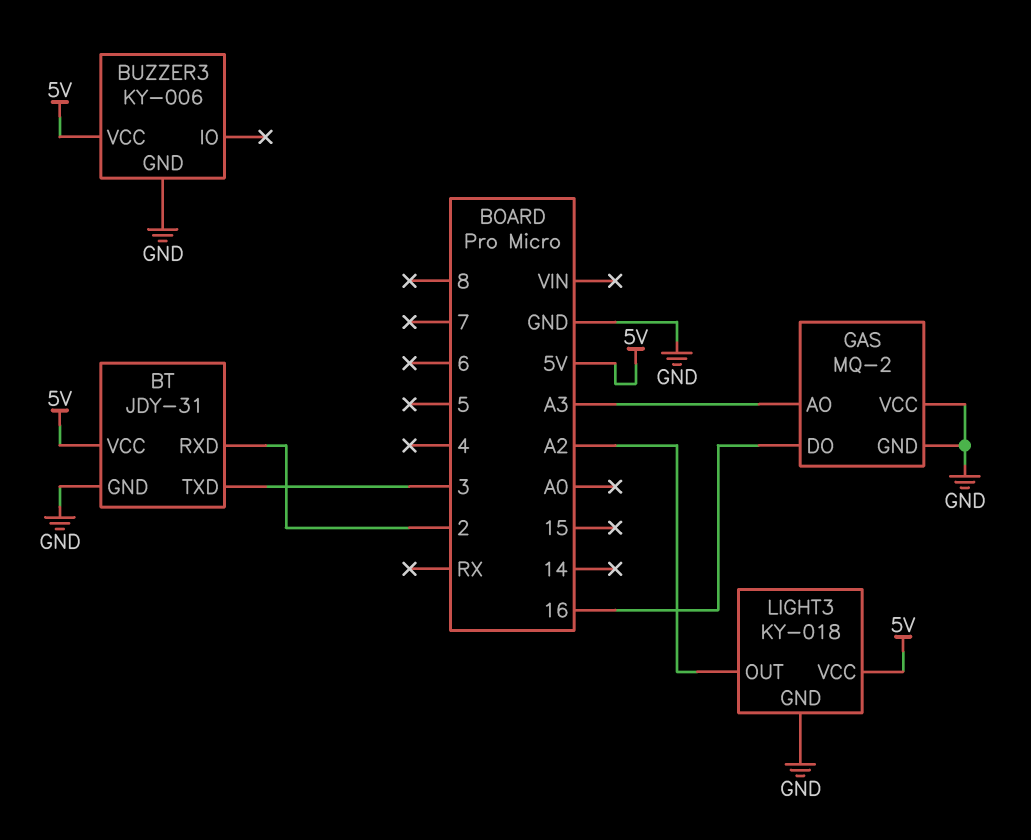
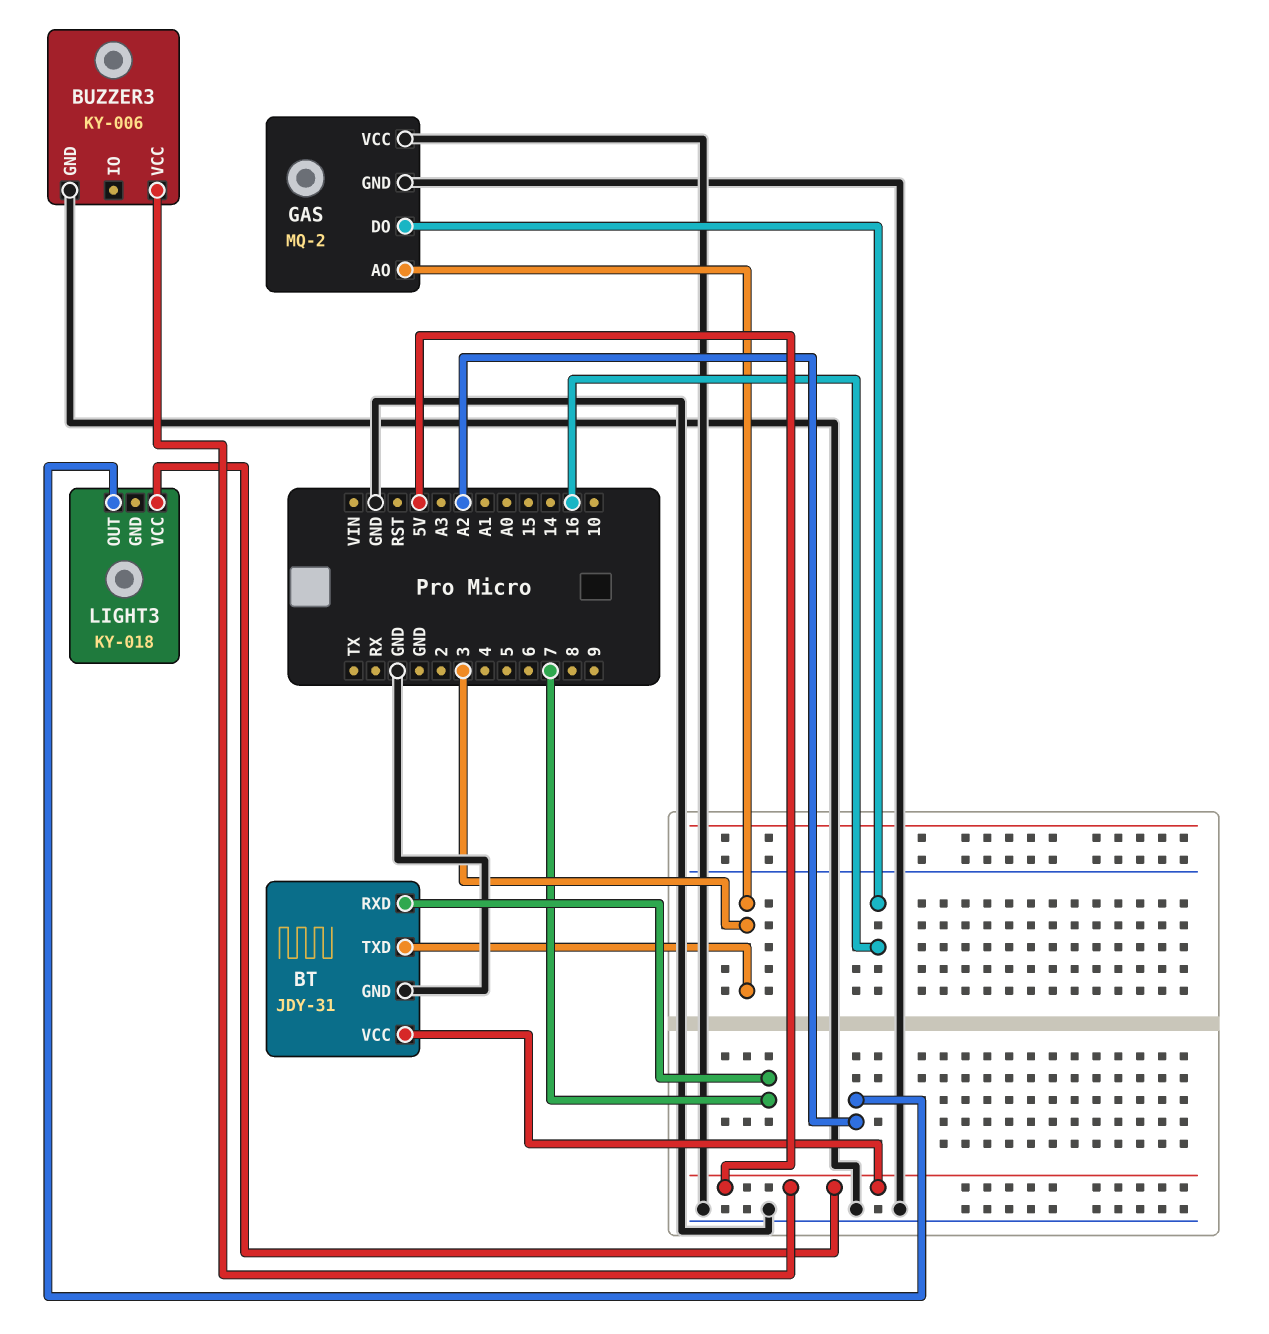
BT pin RXD: 2 -> 7
GAS pin AO: A3 -> 3
LIGHT3 pin GND: GND -> none

